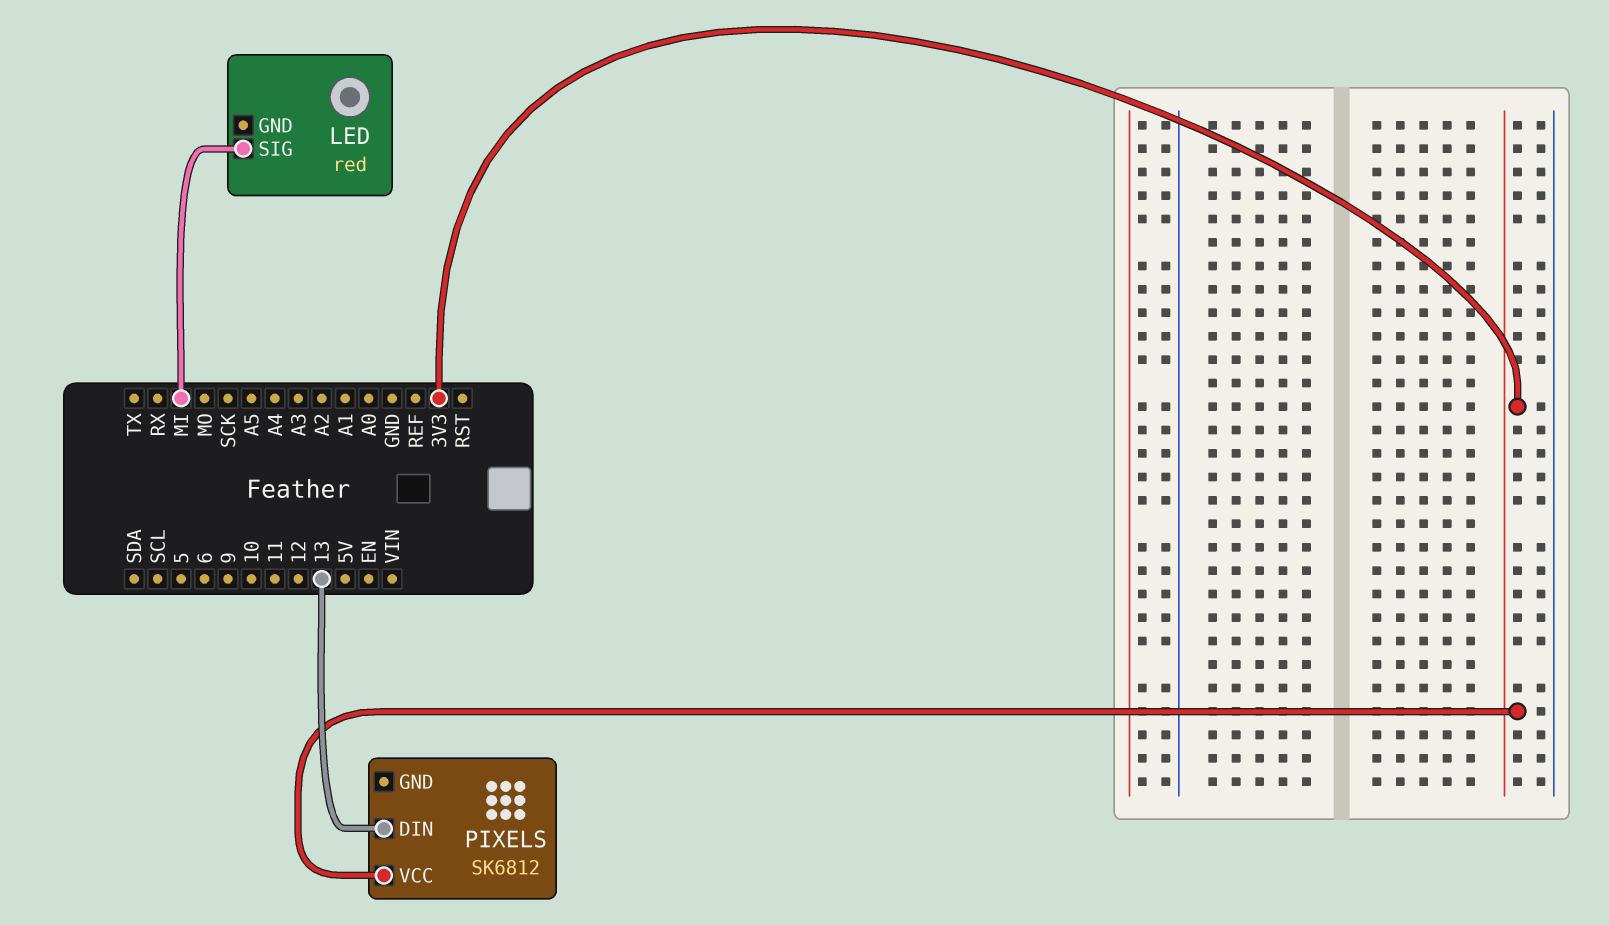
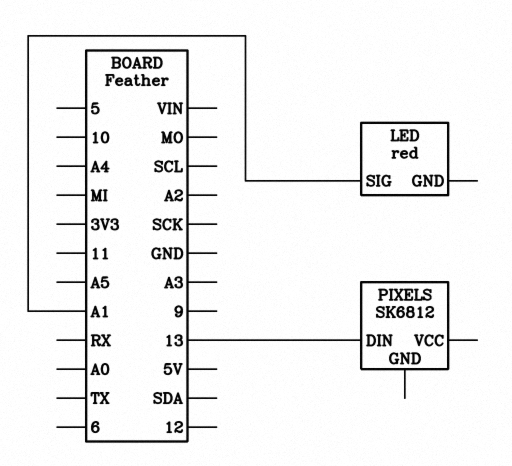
LED pin SIG: MI -> A1
PIXELS pin VCC: 3V3 -> none

